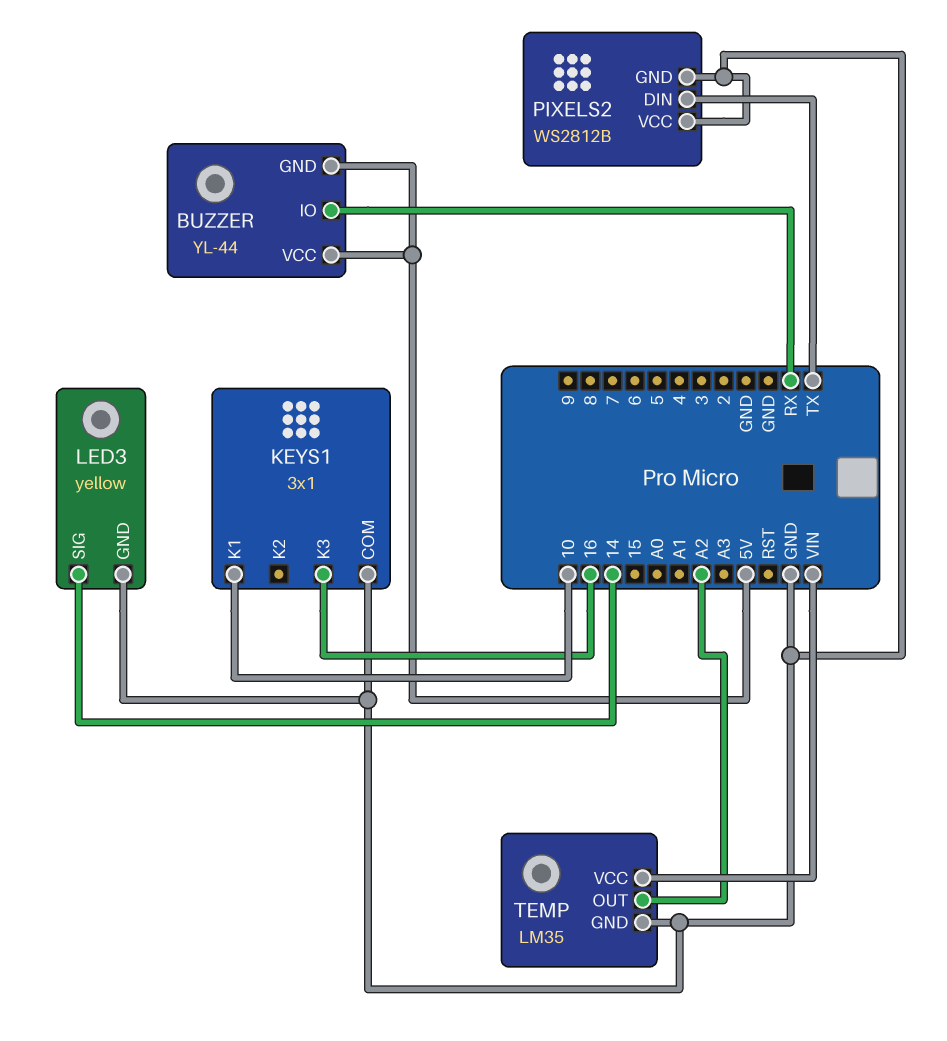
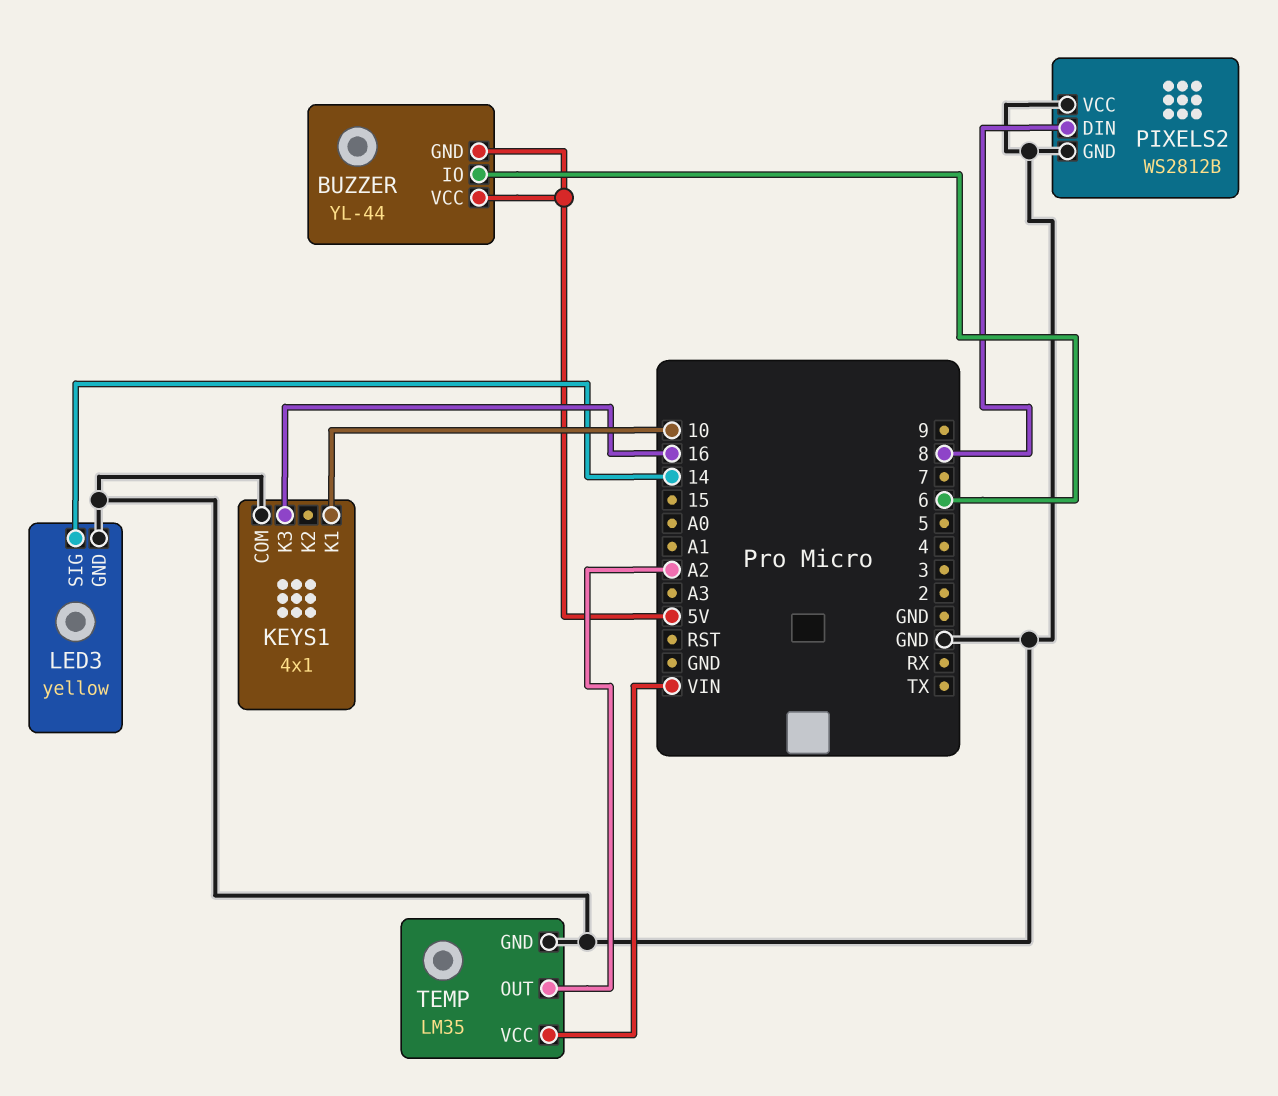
BUZZER pin IO: RX -> 6
KEYS1: 3x1 -> 4x1
PIXELS2 pin DIN: TX -> 8

